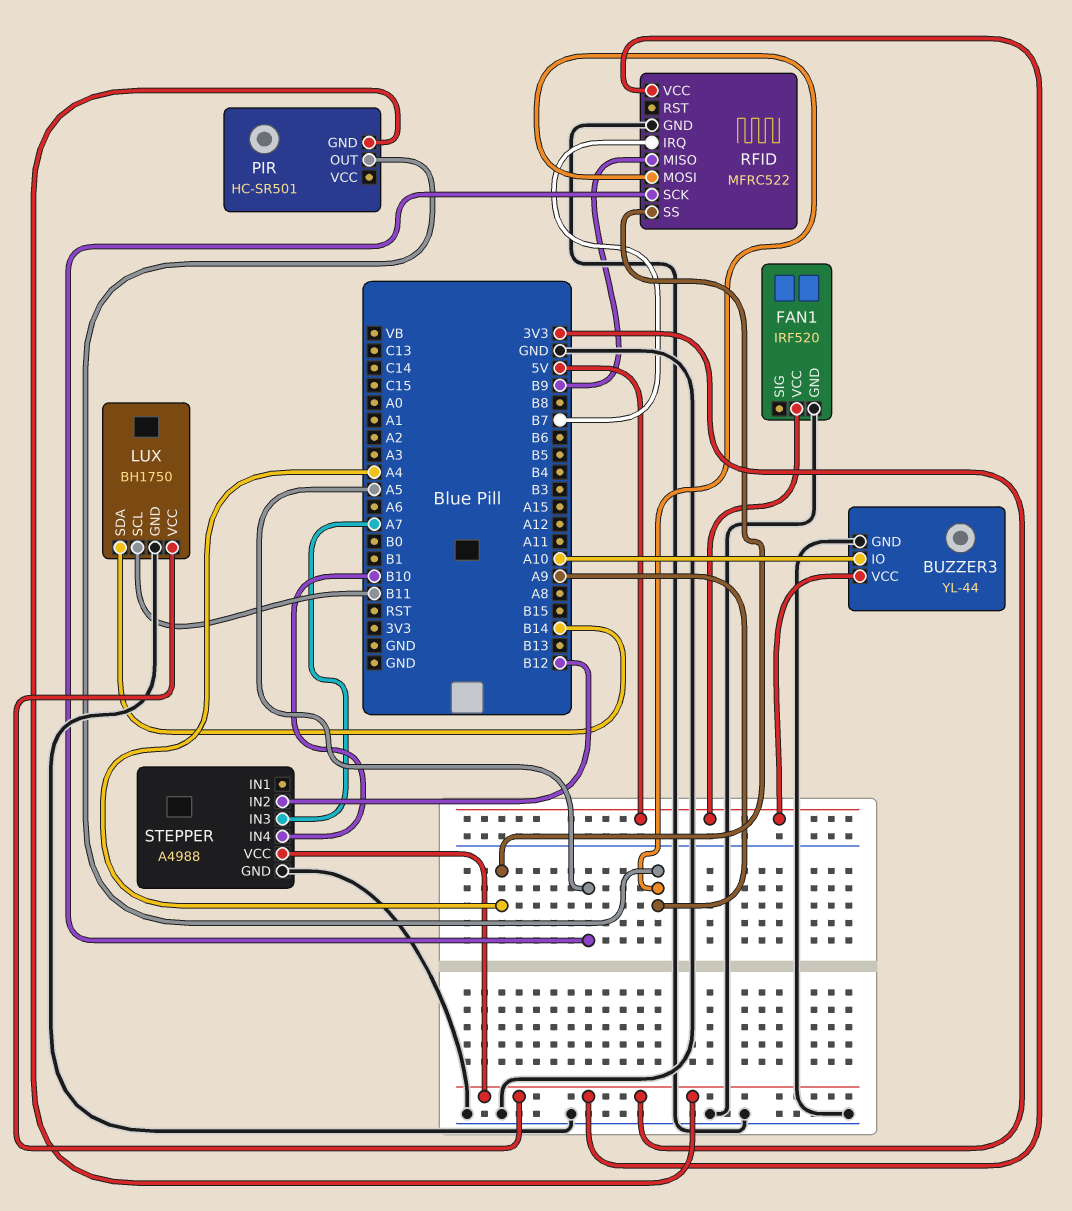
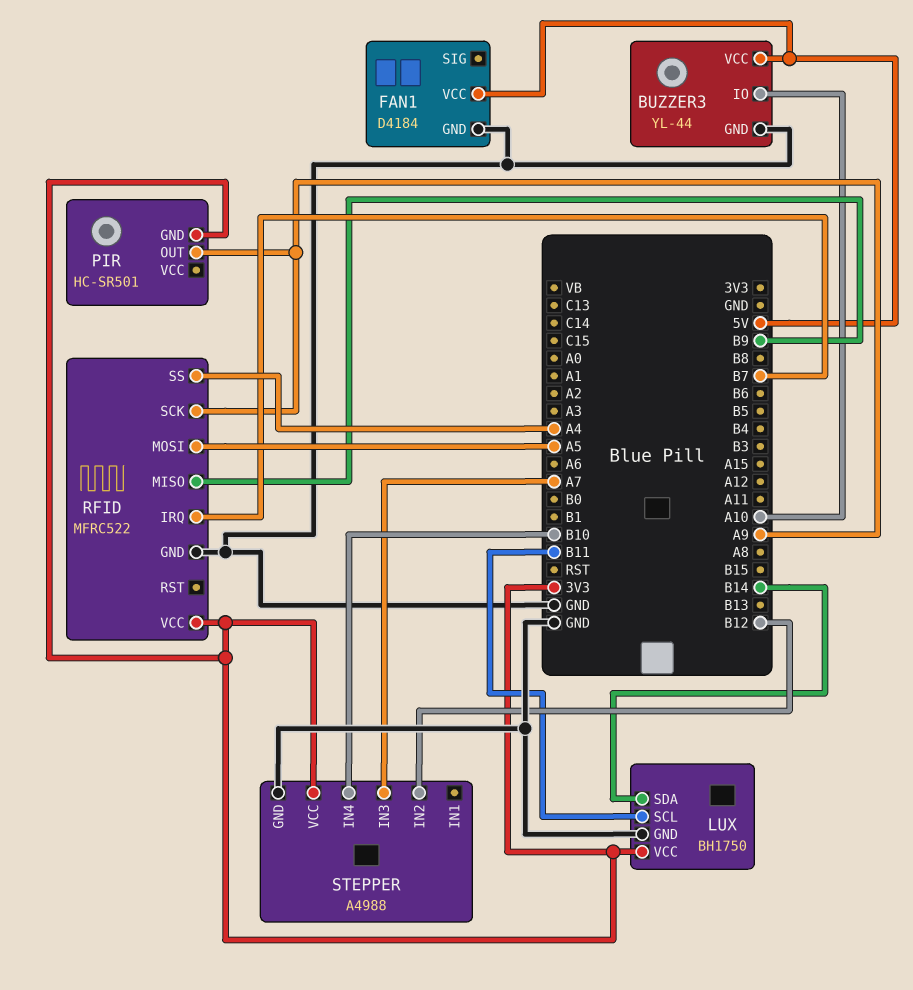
FAN1: IRF520 -> D4184
RFID pin MOSI: A9 -> A5
RFID pin SCK: A5 -> A9

